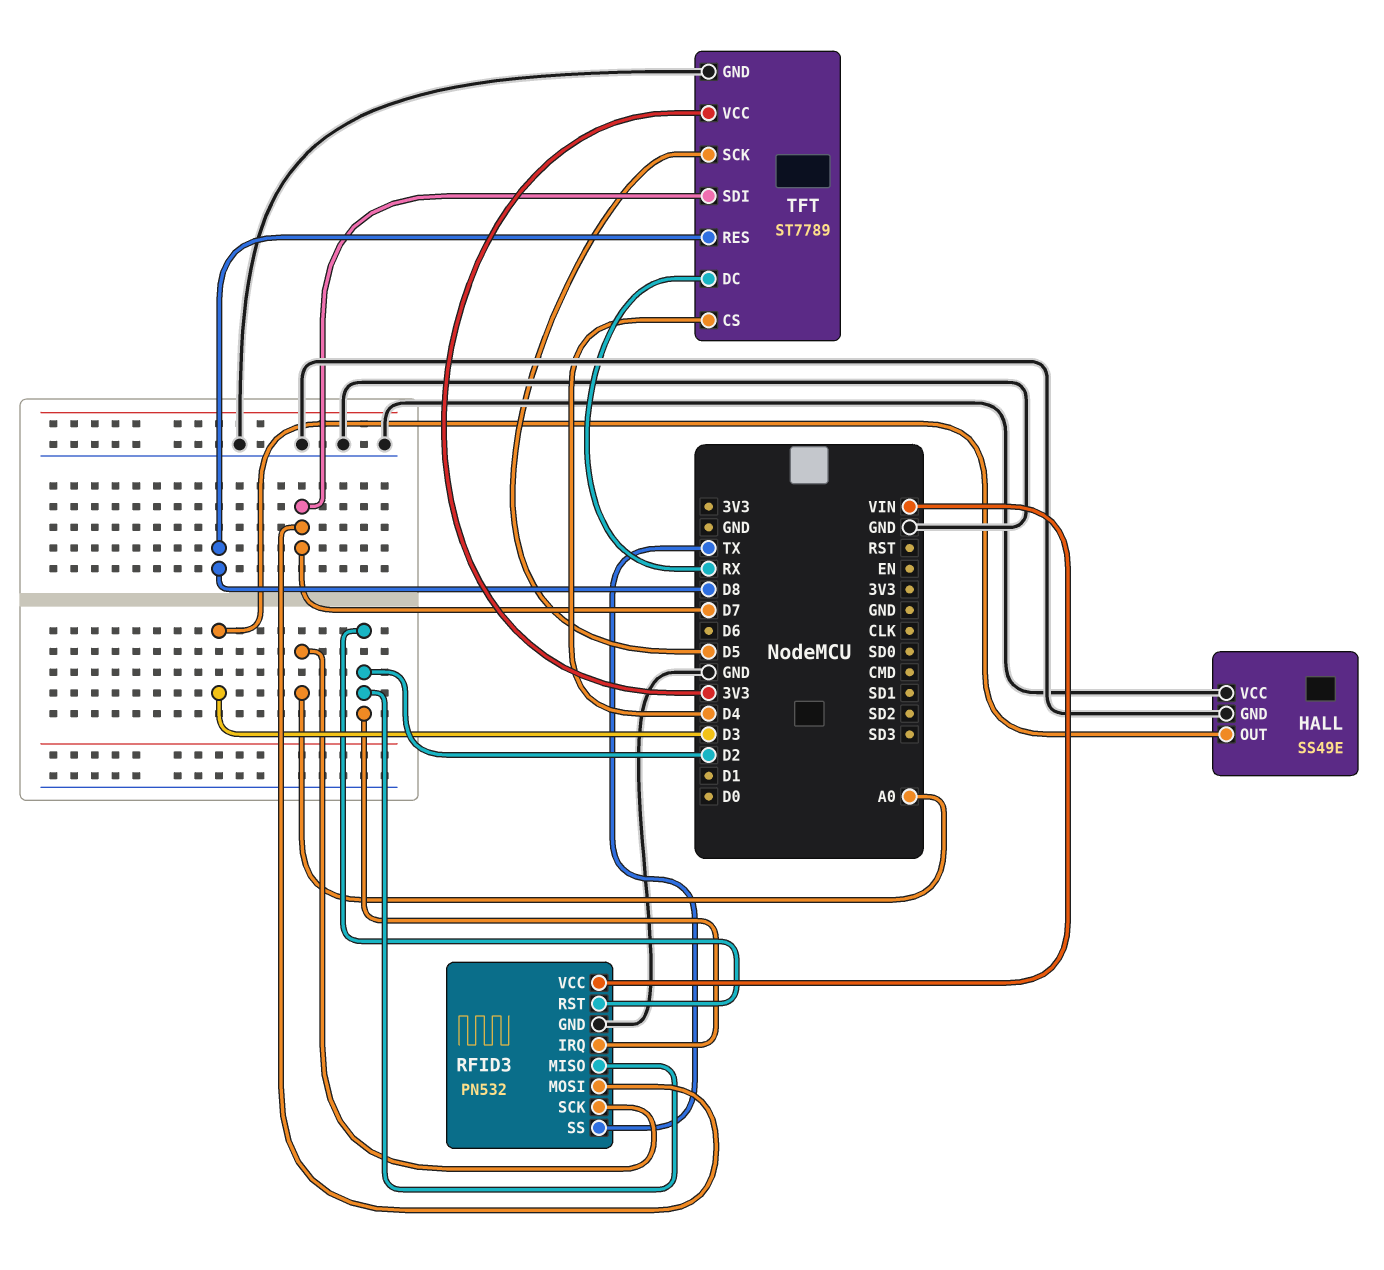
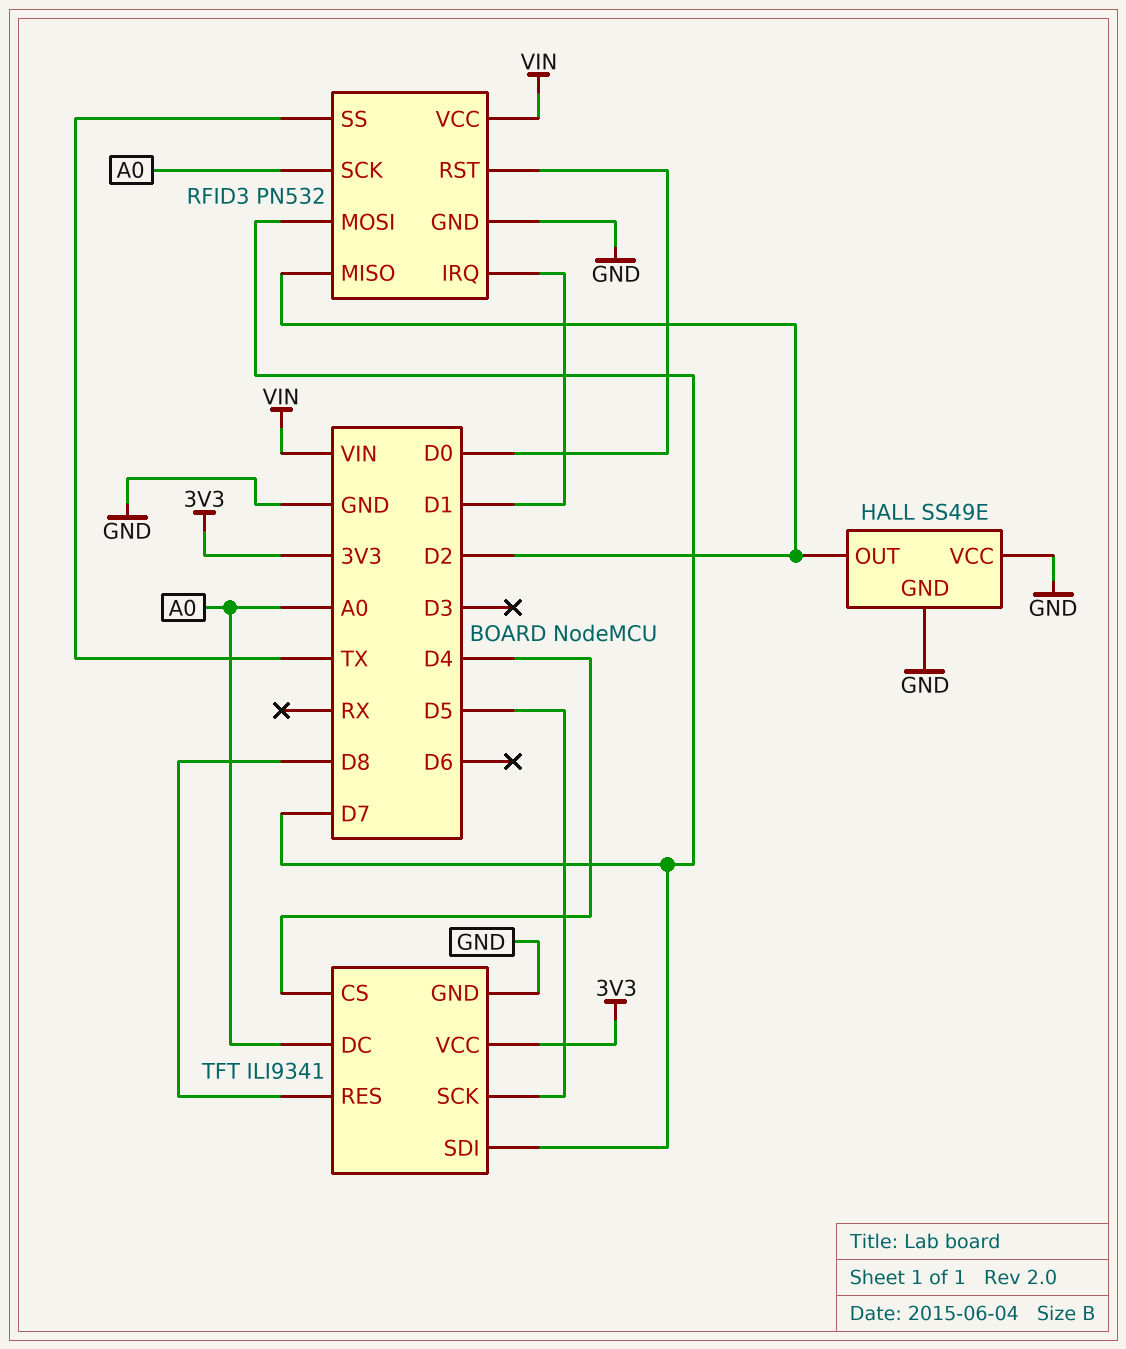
HALL pin OUT: D3 -> D2
RFID3 pin IRQ: D2 -> D1
RFID3 pin RST: D2 -> D0
TFT: ST7789 -> ILI9341
TFT pin DC: RX -> A0

